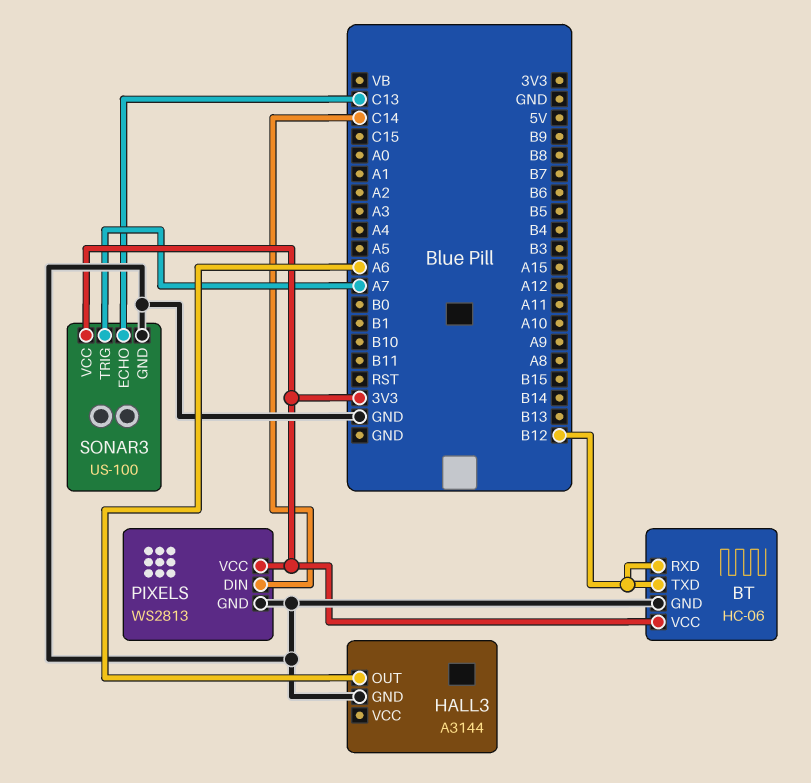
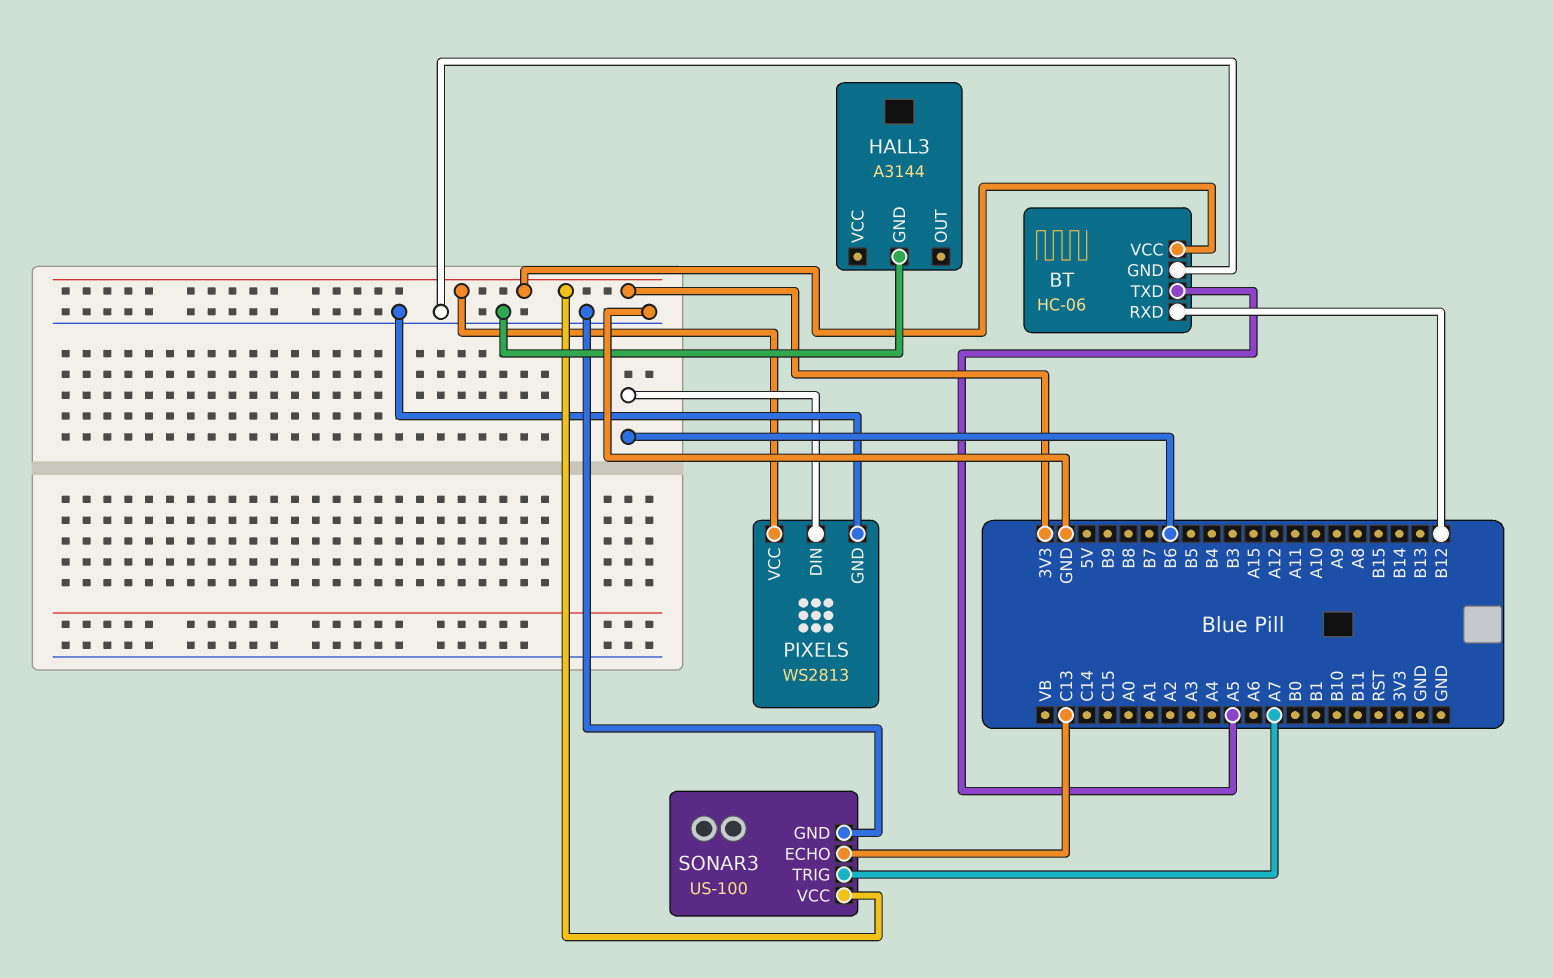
BT pin TXD: B12 -> A5
HALL3 pin OUT: A6 -> none
PIXELS pin DIN: C14 -> B6

